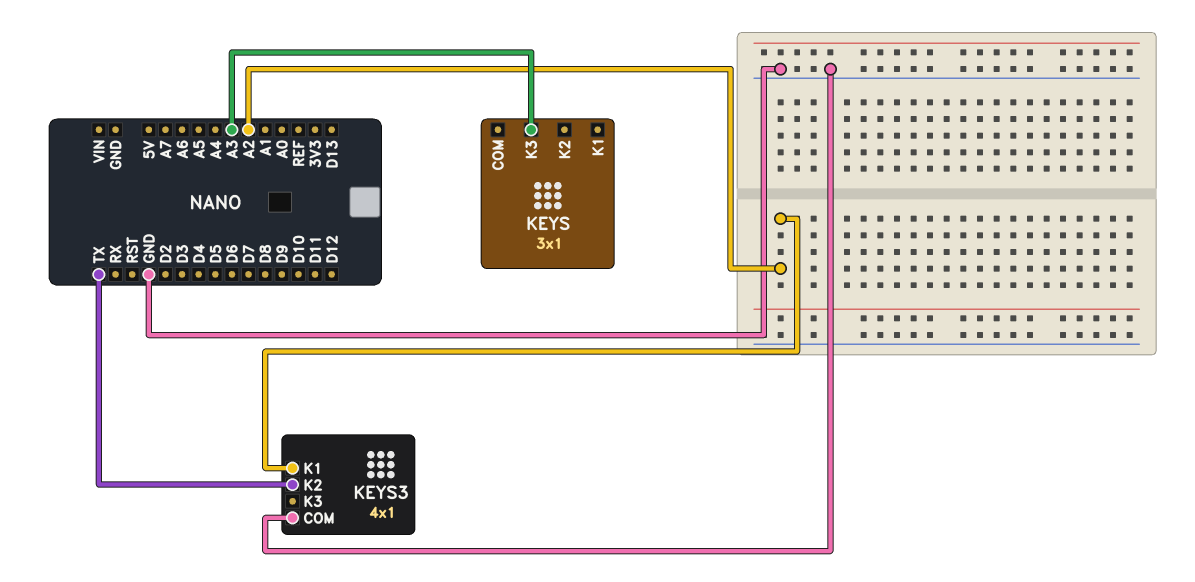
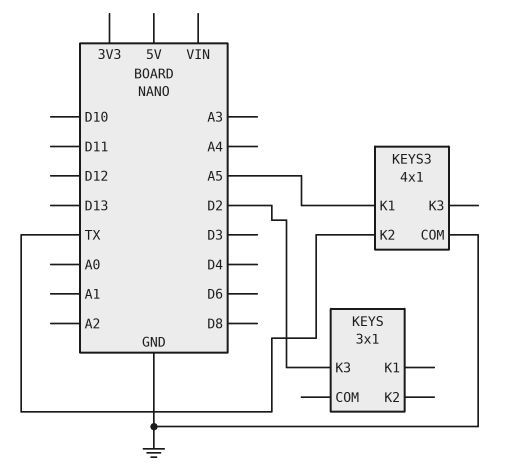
KEYS pin K3: A3 -> D2
KEYS3 pin K1: A2 -> A5

